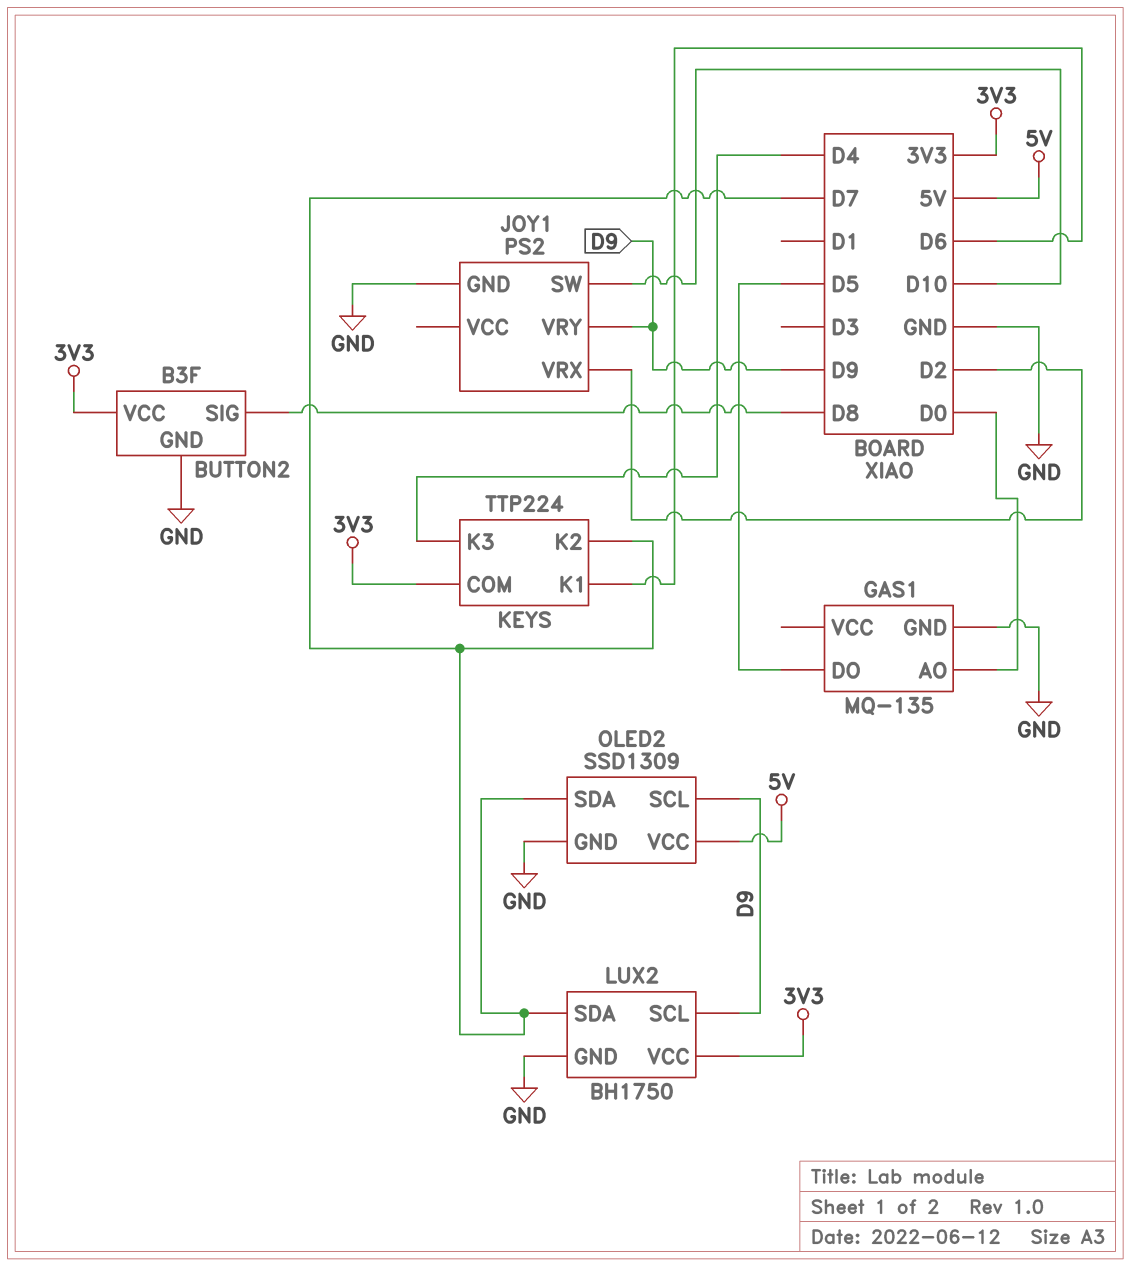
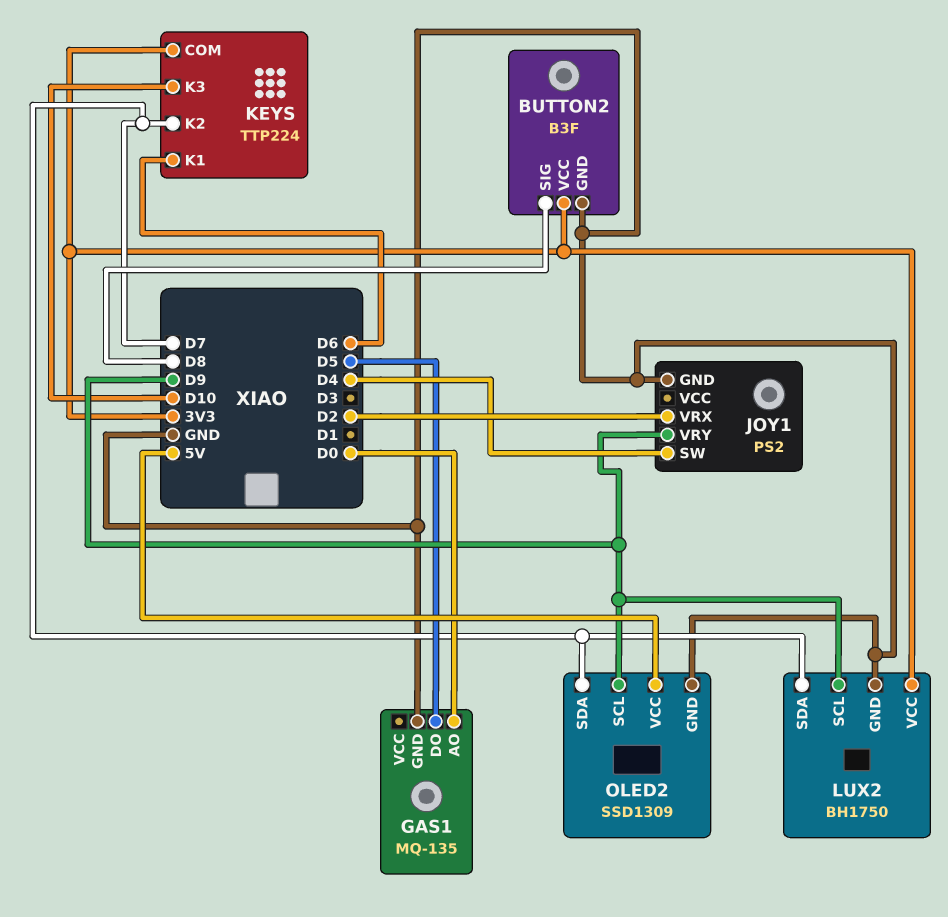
JOY1 pin SW: D10 -> D4
KEYS pin K3: D4 -> D10

